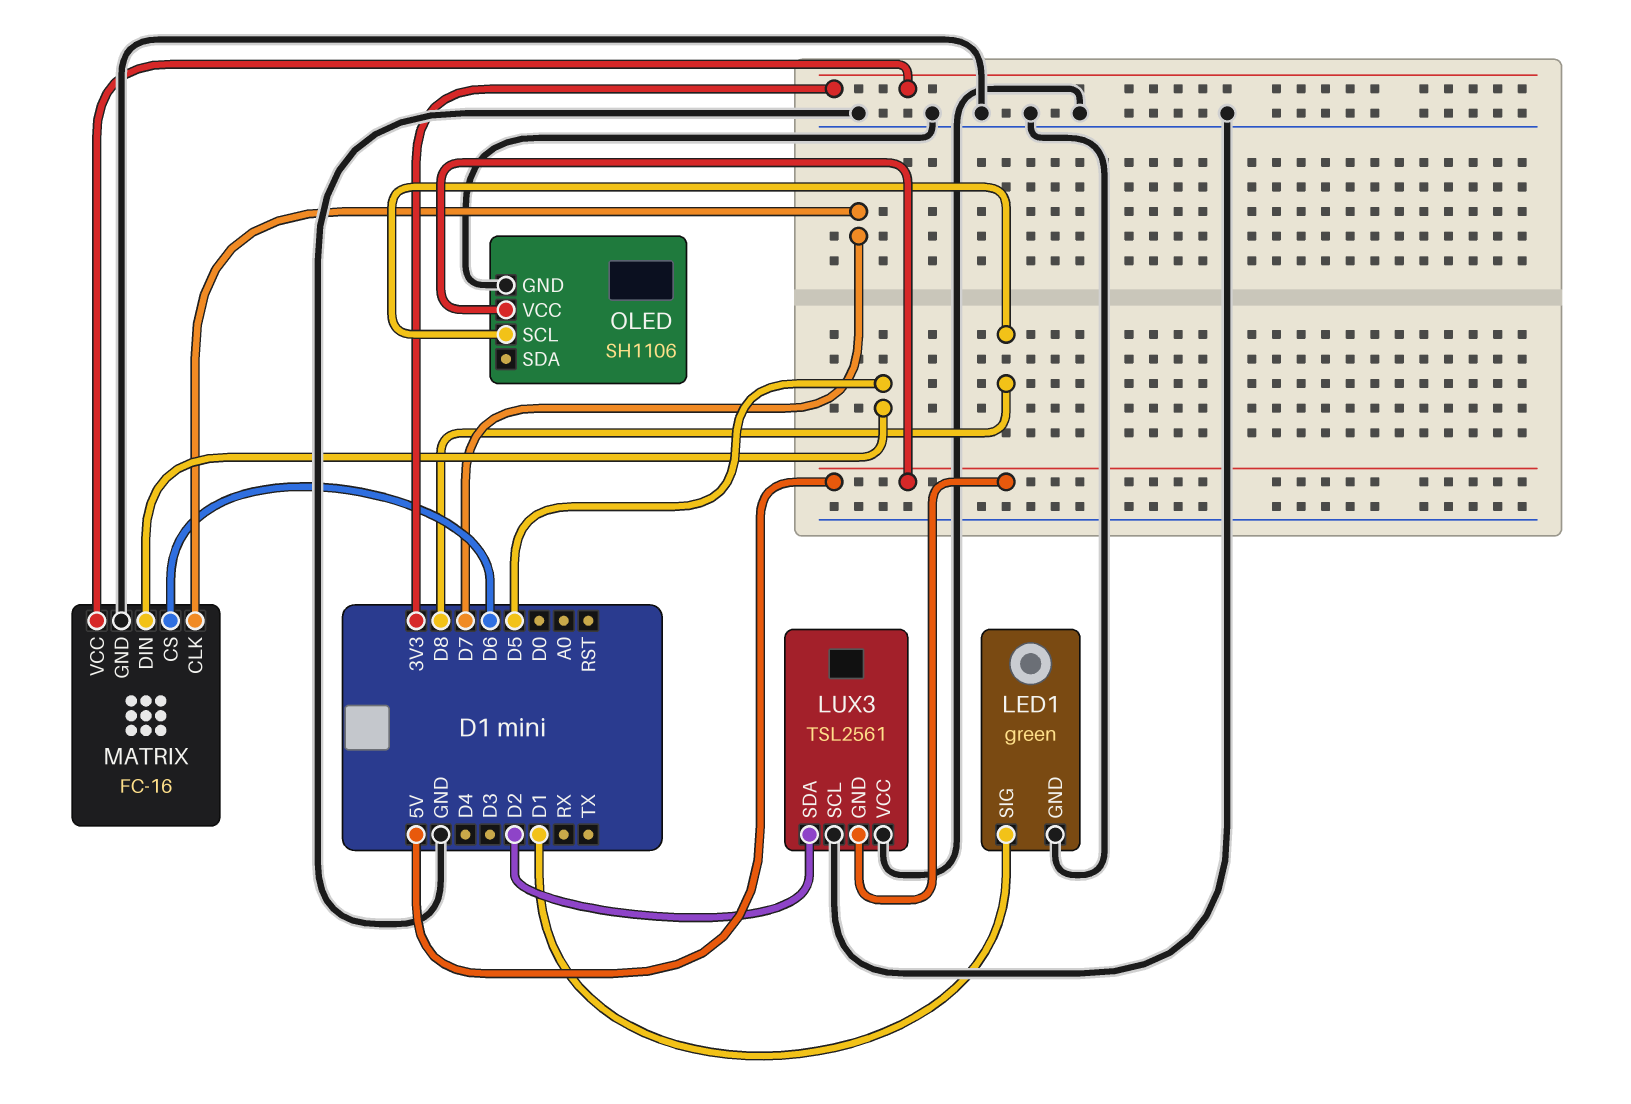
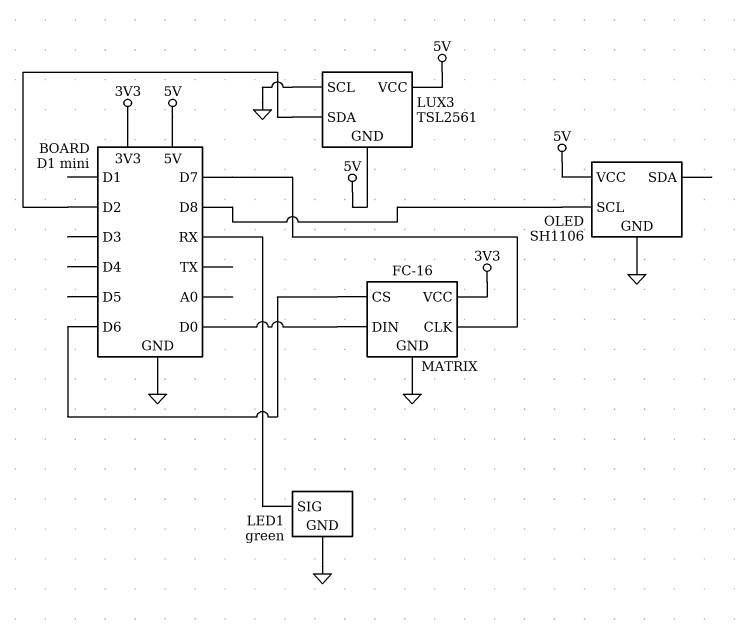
LED1 pin SIG: D1 -> RX
LUX3 pin VCC: GND -> 5V
MATRIX pin DIN: D5 -> D0

